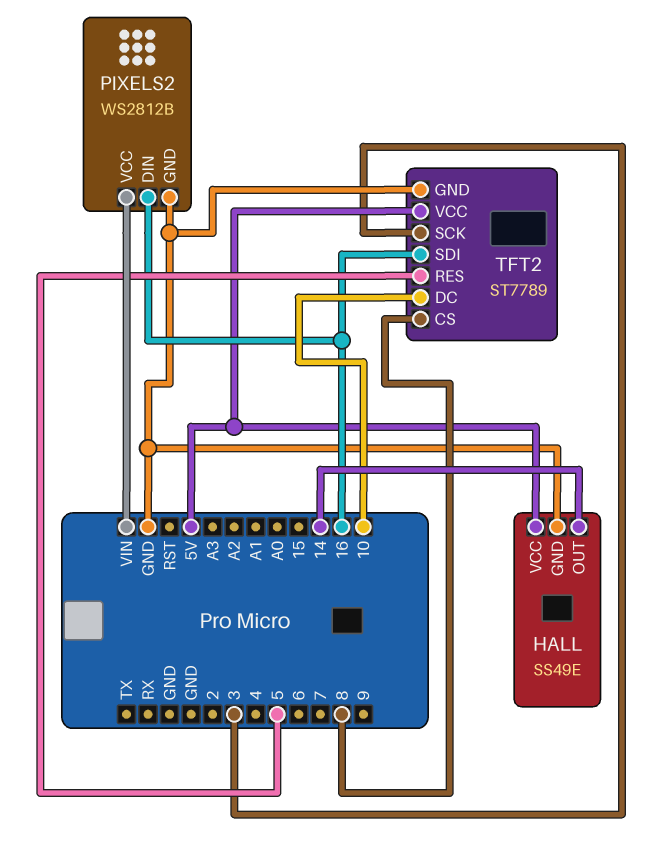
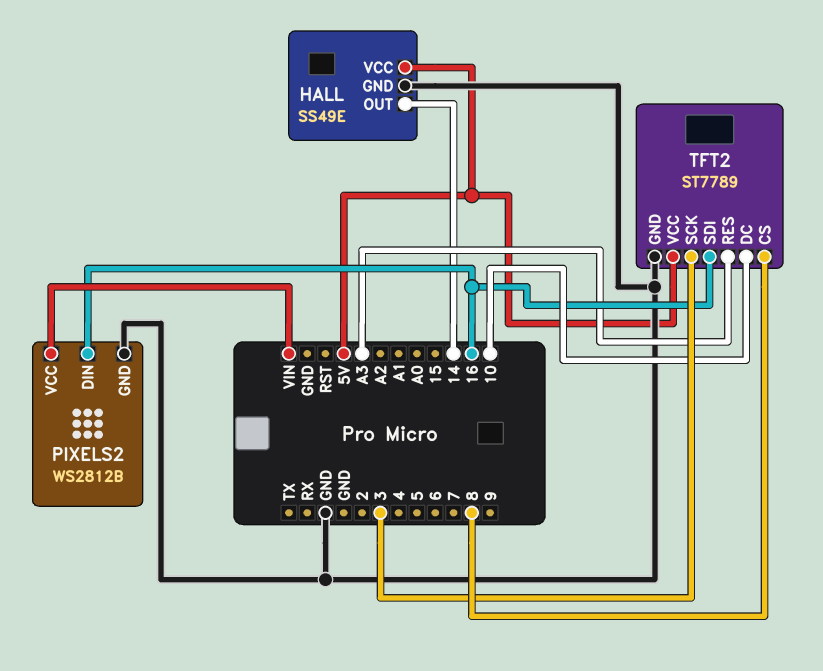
TFT2 pin RES: 5 -> A3

